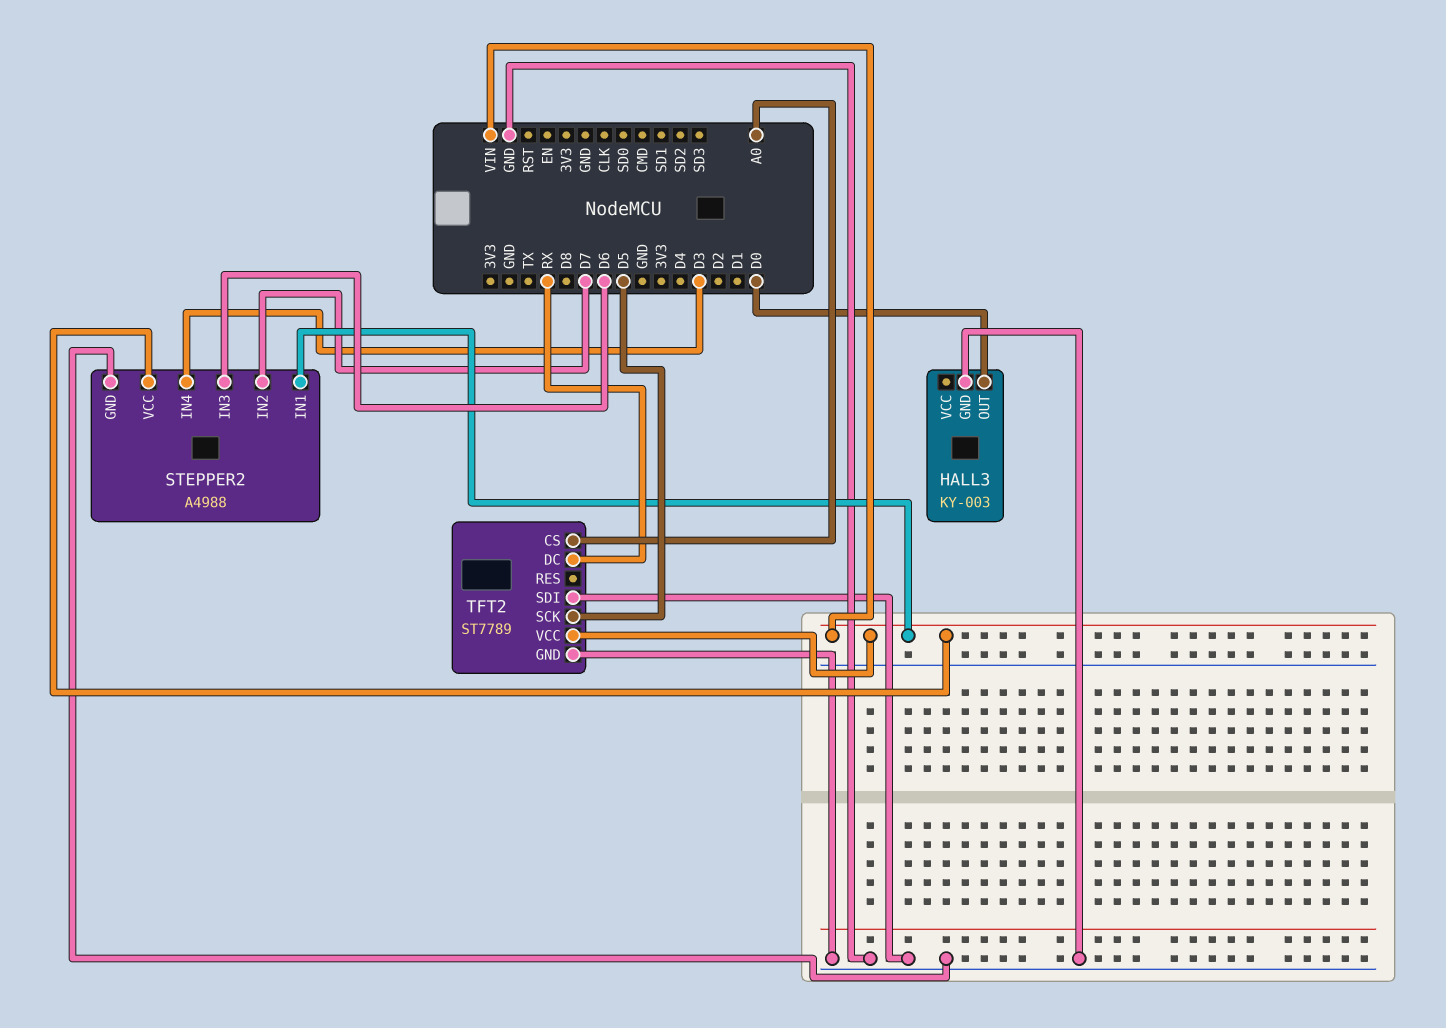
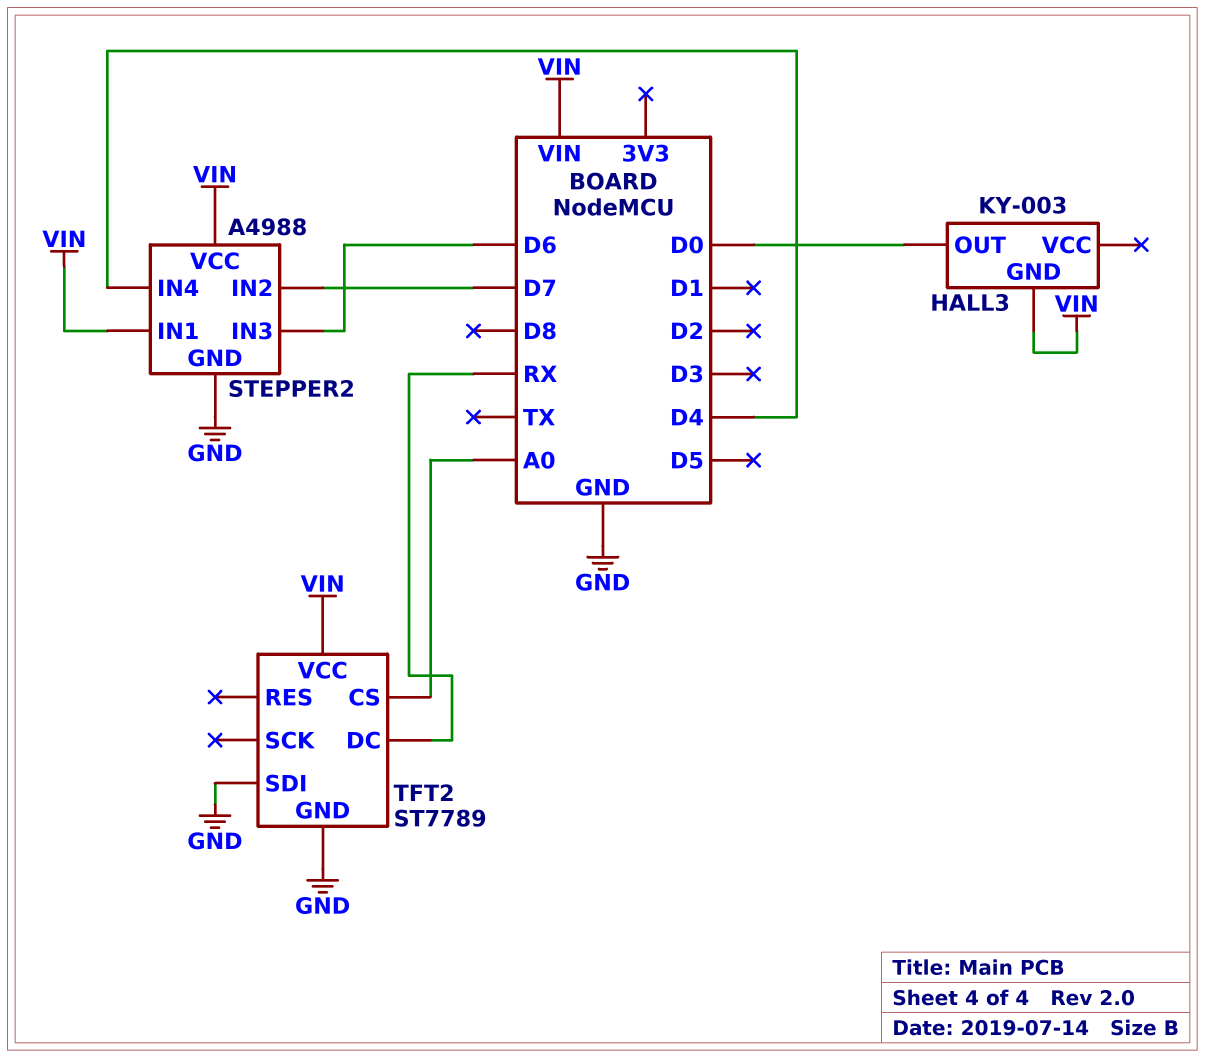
HALL3 pin GND: GND -> VIN
STEPPER2 pin IN4: D3 -> D4
TFT2 pin SCK: D5 -> none

